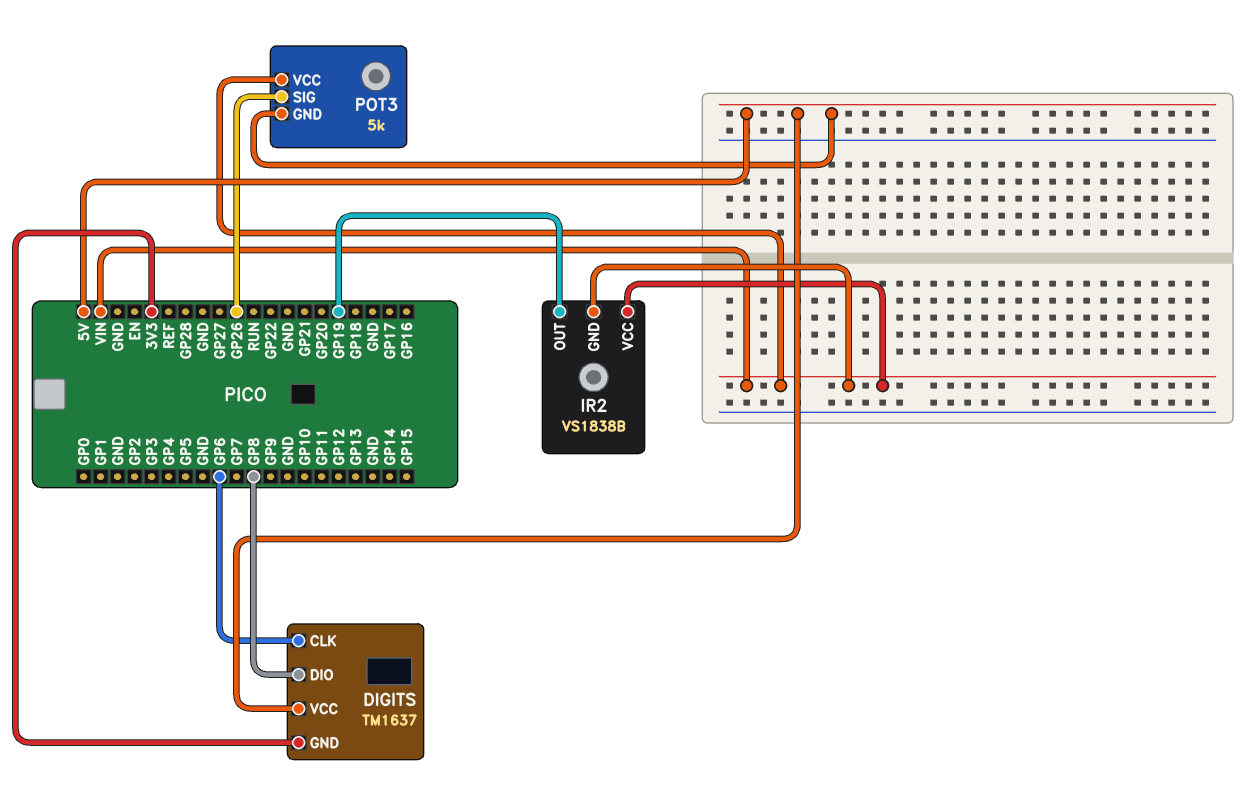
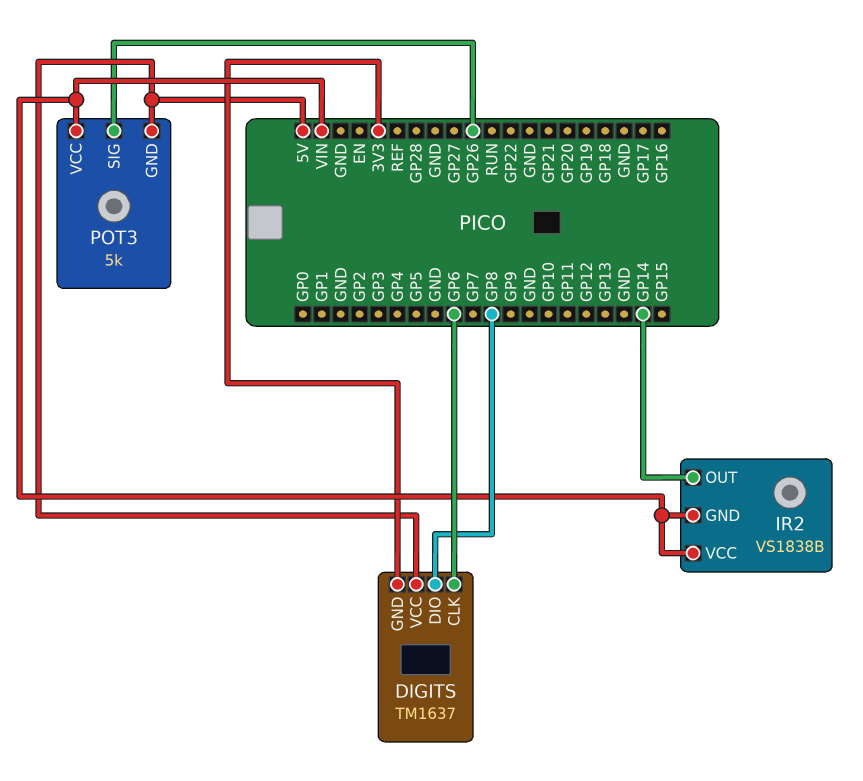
IR2 pin OUT: GP19 -> GP14

